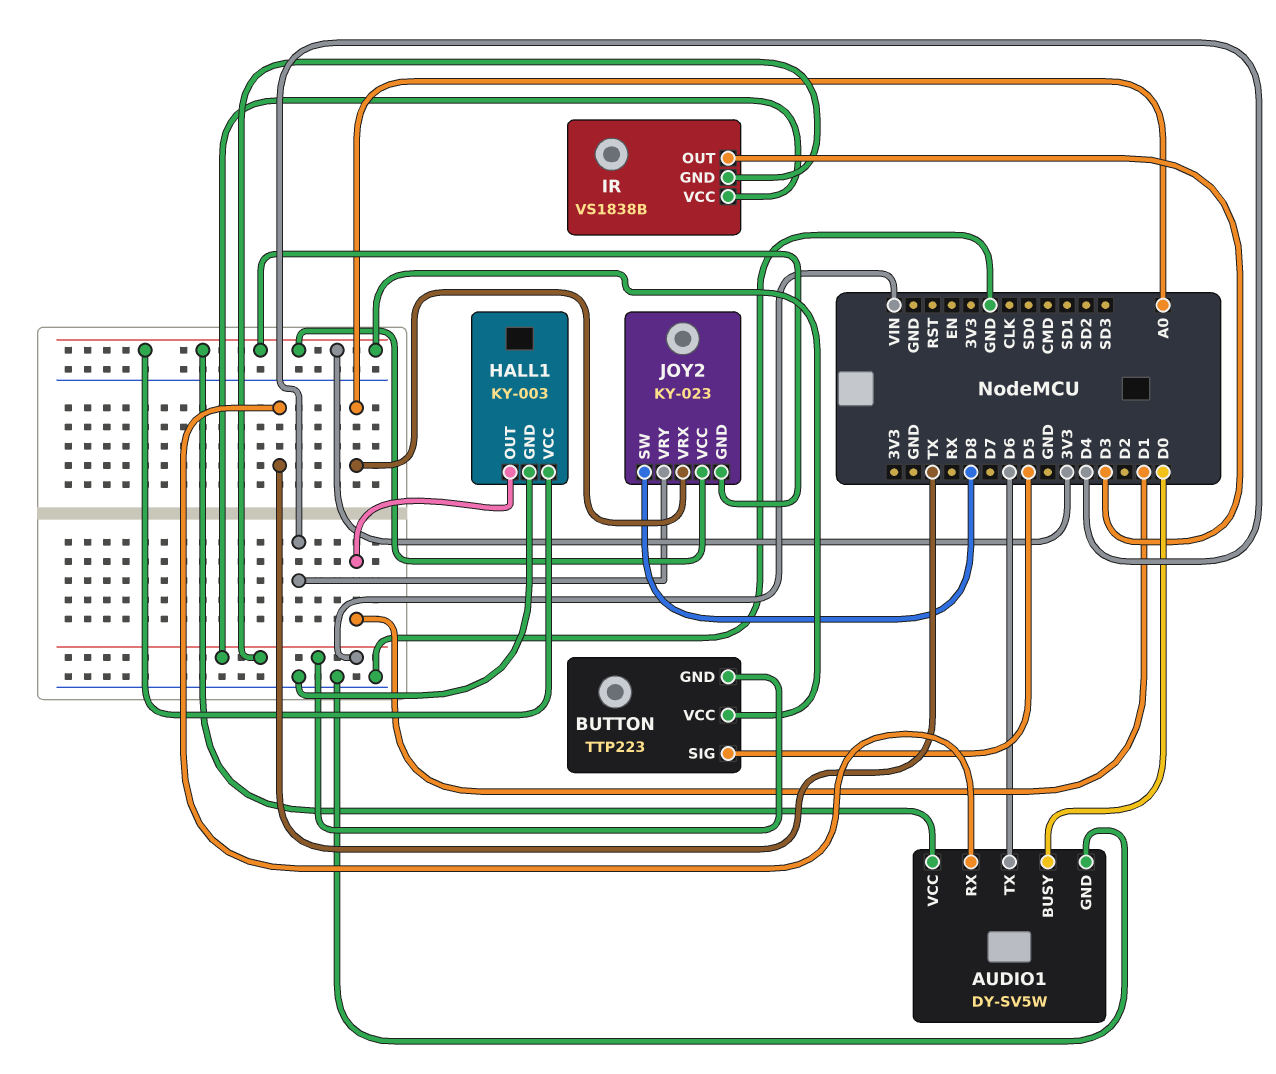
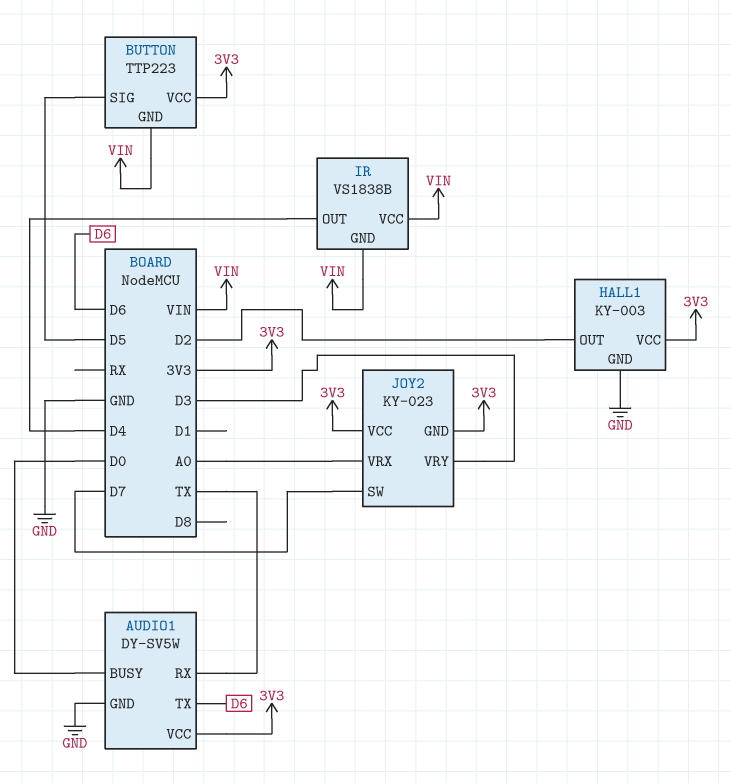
HALL1 pin OUT: D1 -> D2
IR pin OUT: D3 -> D4
JOY2 pin SW: D8 -> D7
JOY2 pin VRY: D4 -> D3

